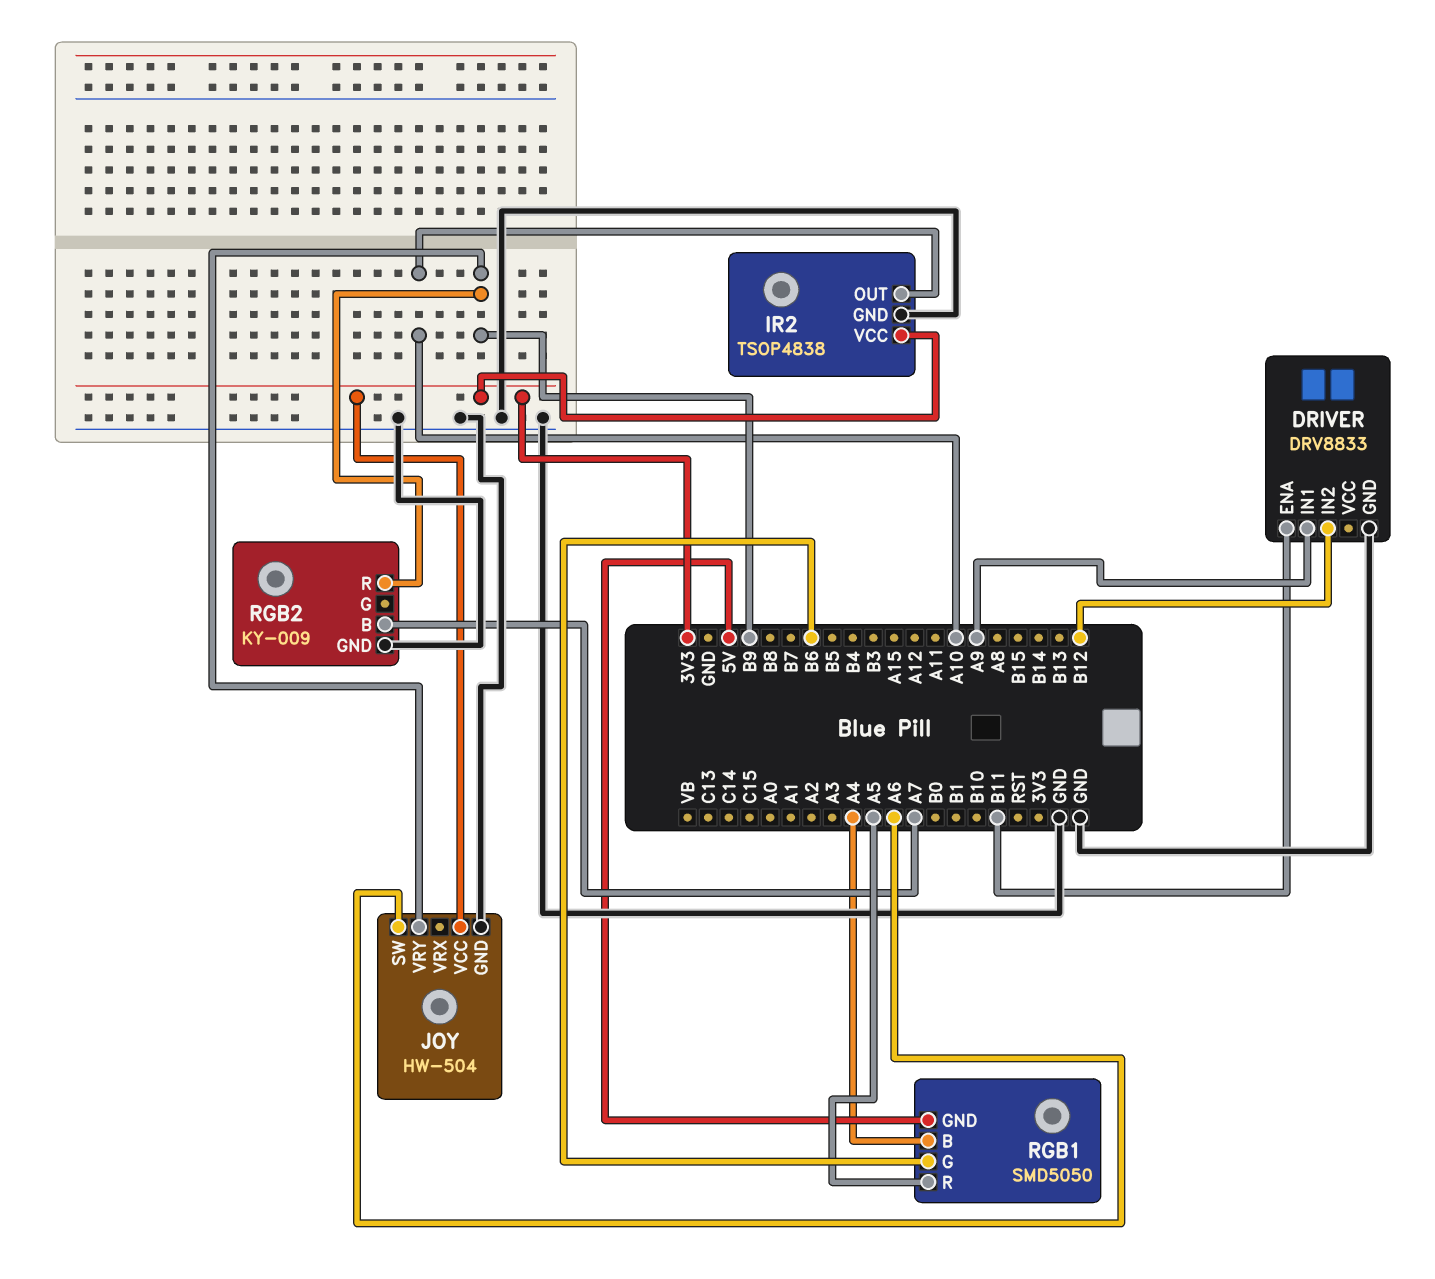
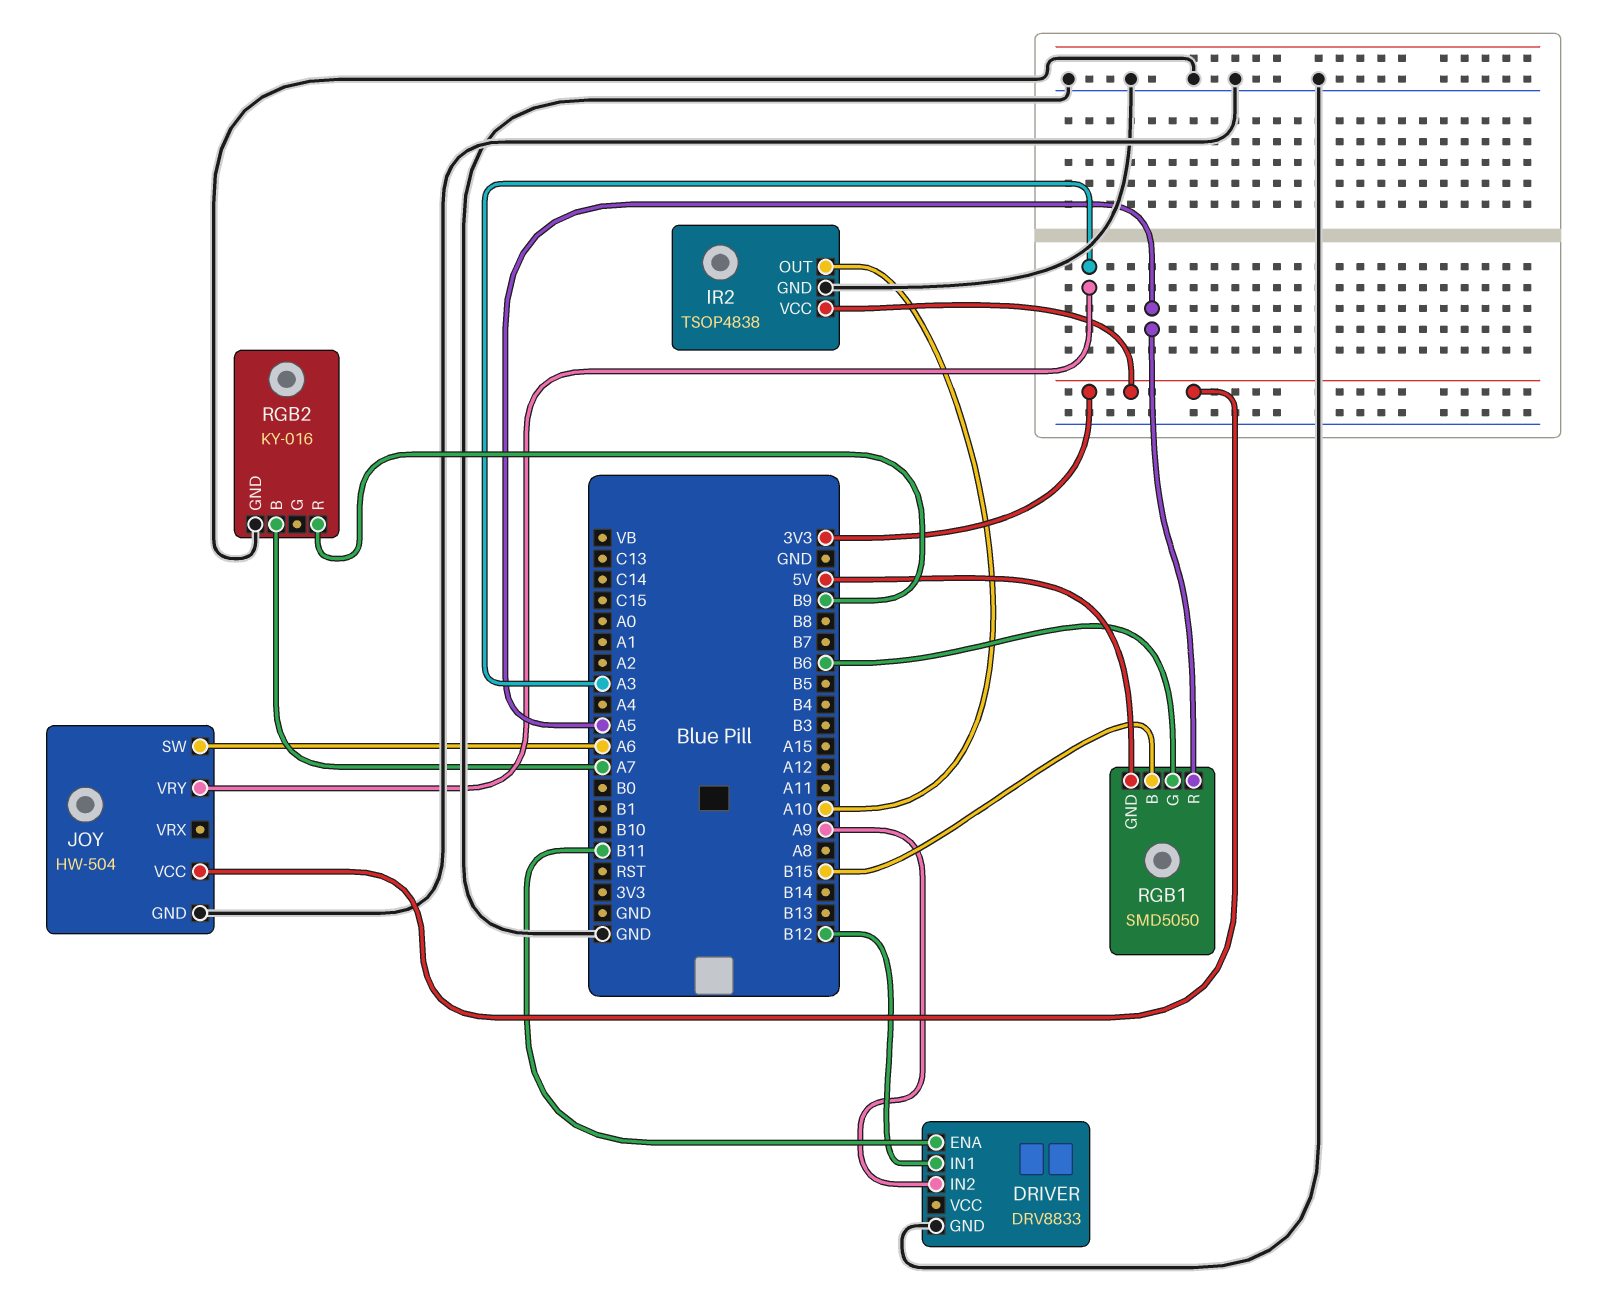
DRIVER pin IN1: A9 -> B12
DRIVER pin IN2: B12 -> A9
JOY pin VRY: B9 -> A3
RGB1 pin B: A4 -> B15
RGB2: KY-009 -> KY-016

